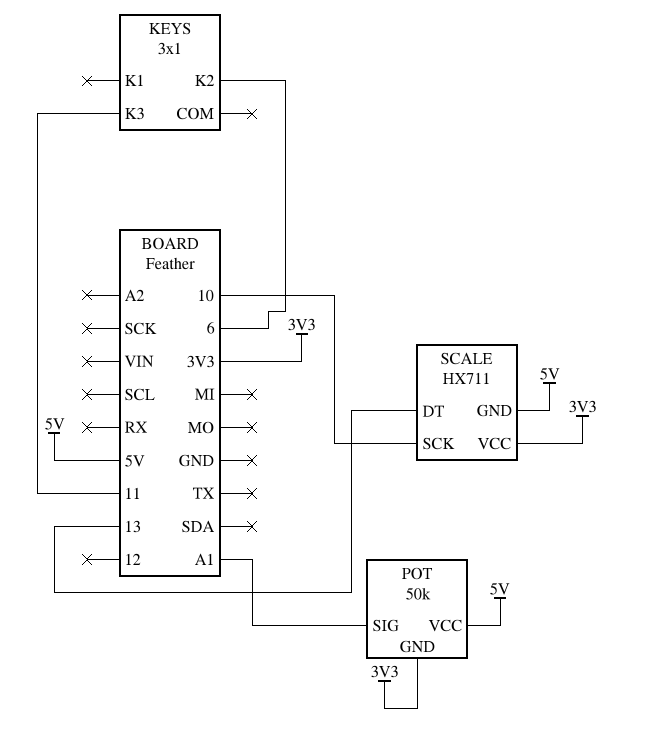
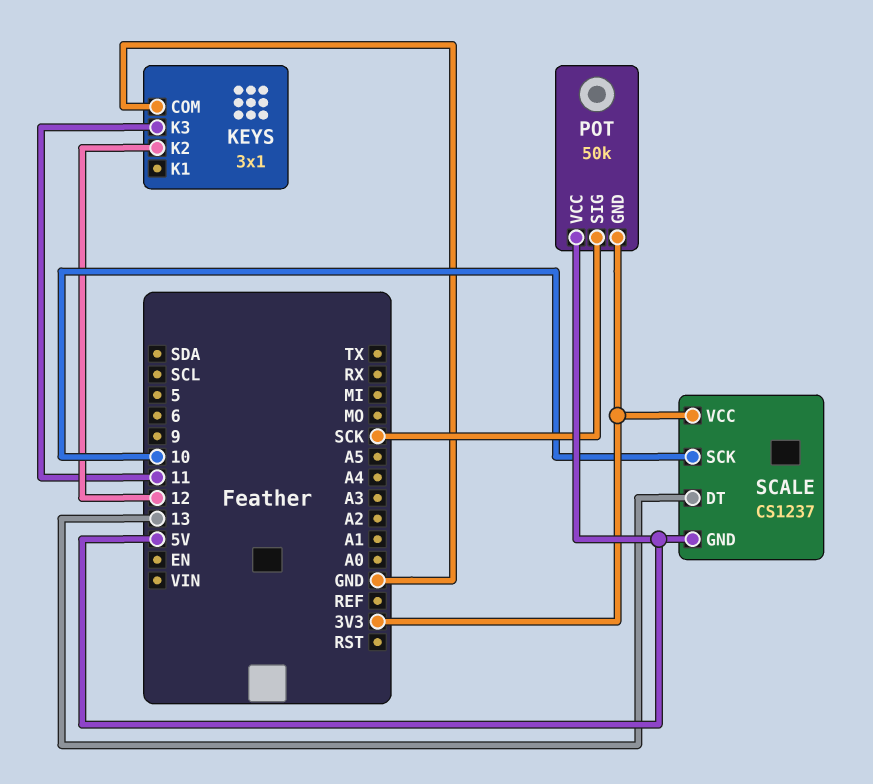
KEYS pin COM: none -> GND
KEYS pin K2: 6 -> 12
POT pin SIG: A1 -> SCK
SCALE: HX711 -> CS1237

